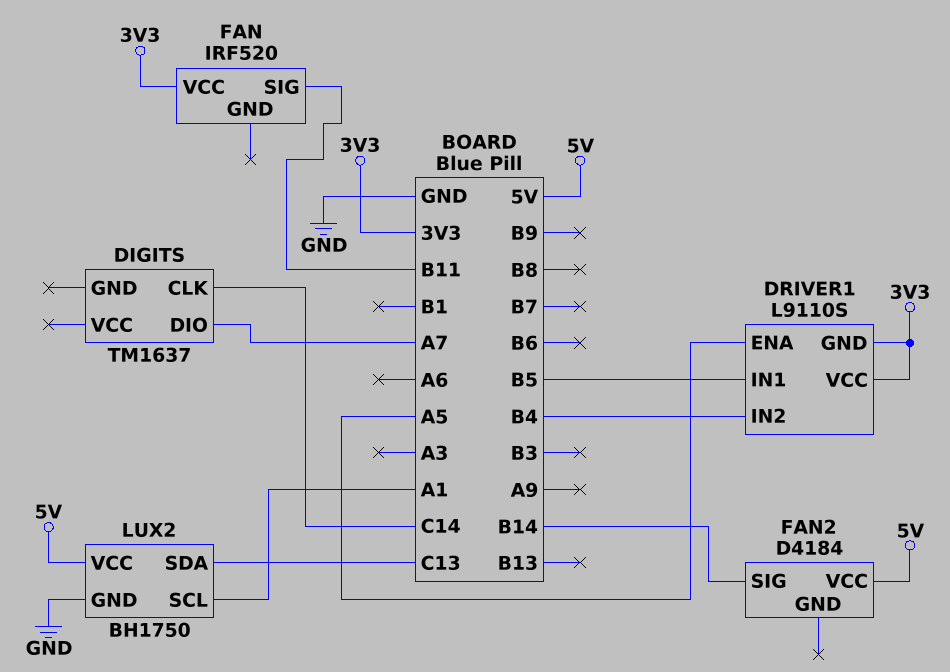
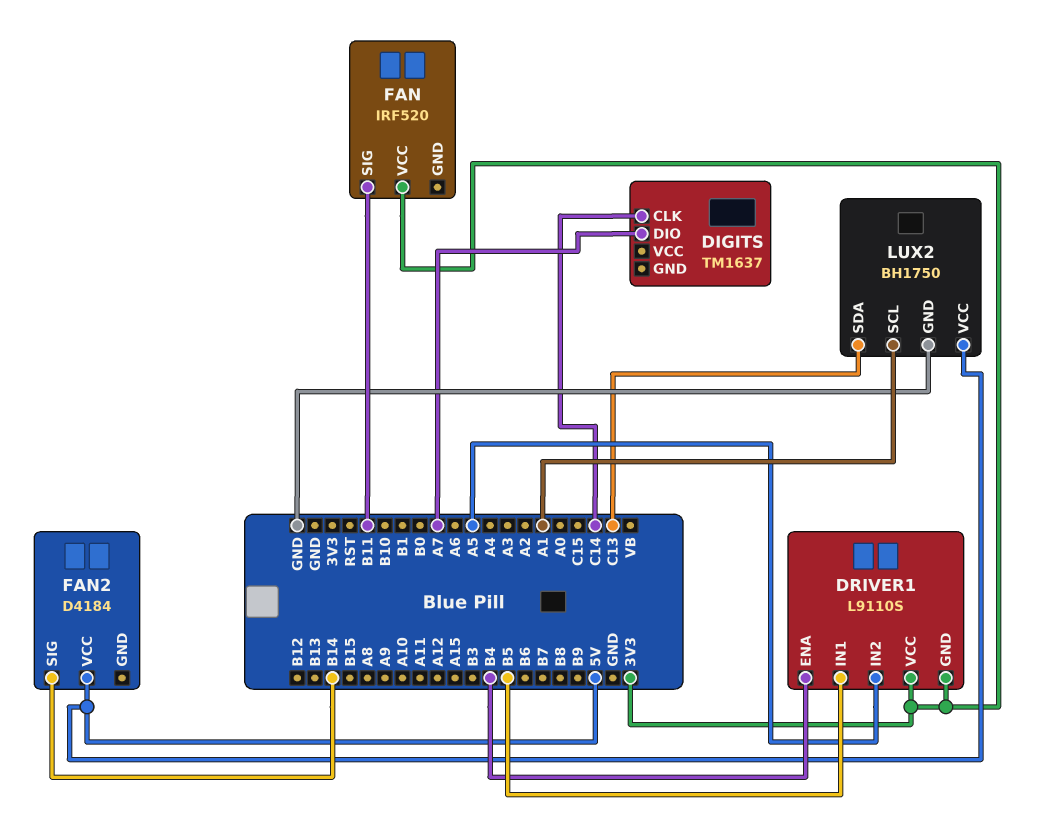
DRIVER1 pin ENA: A5 -> B4
DRIVER1 pin IN2: B4 -> A5

